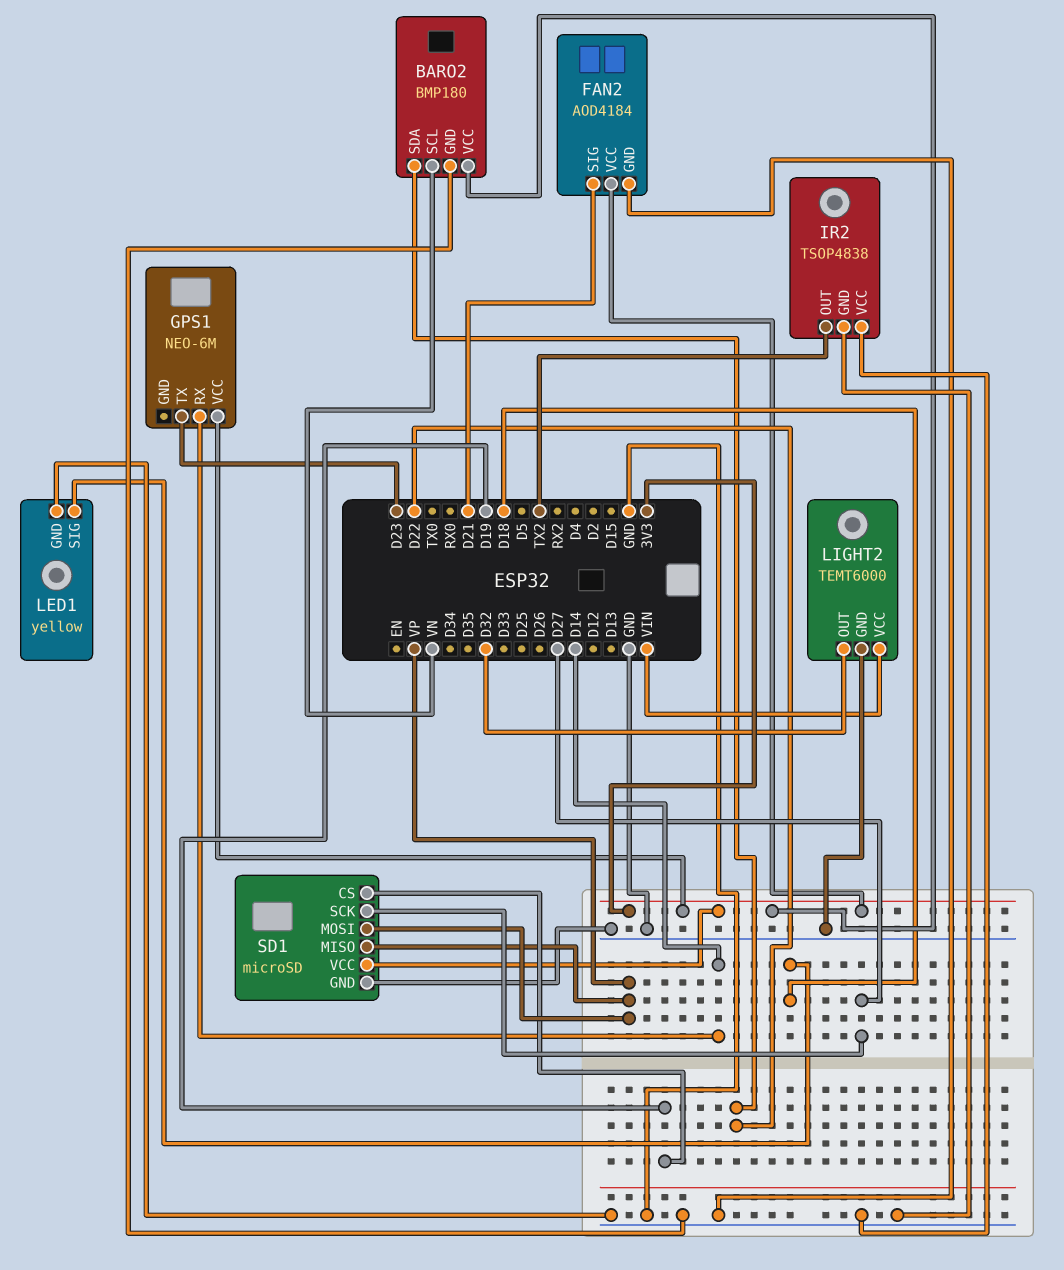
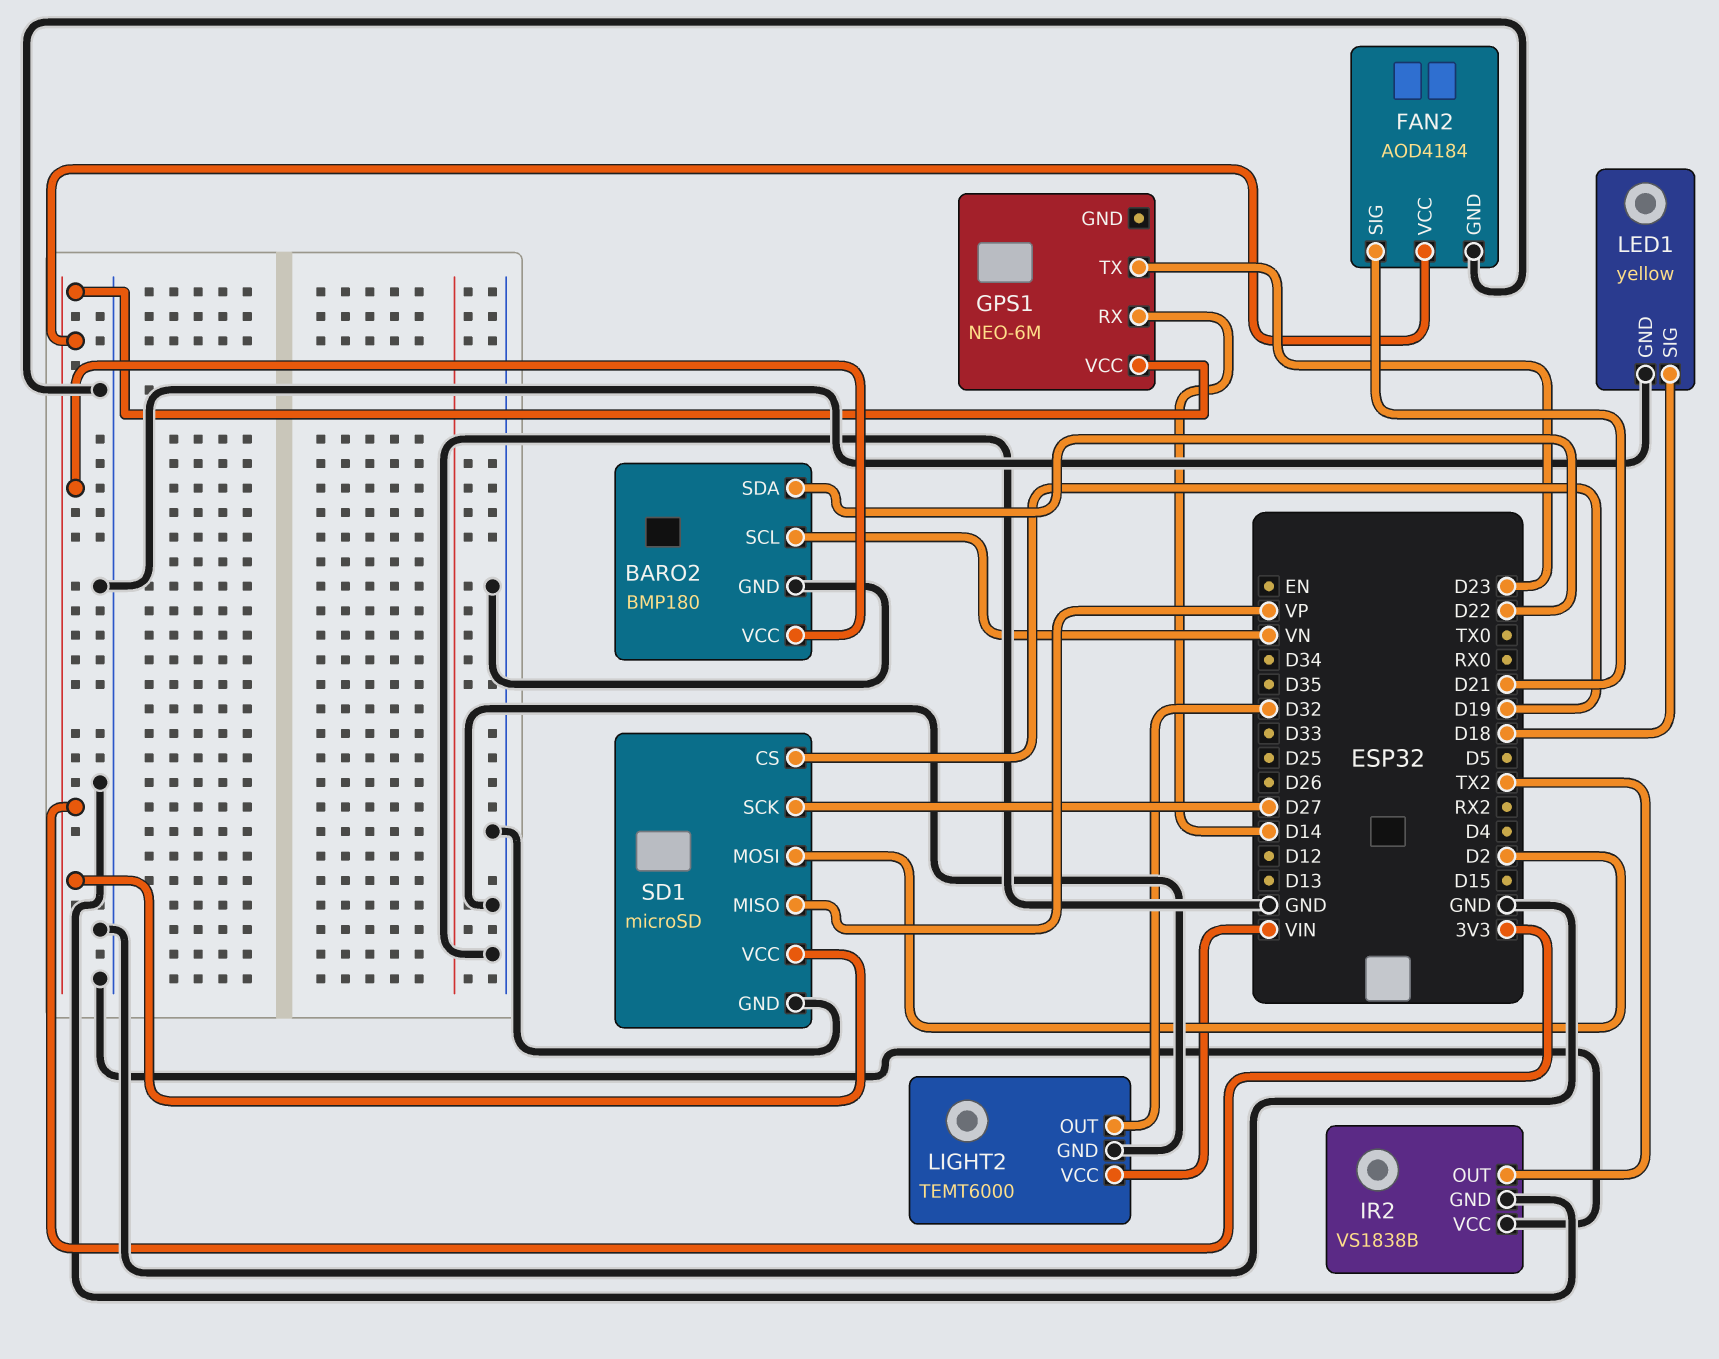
IR2: TSOP4838 -> VS1838B
SD1 pin MOSI: VP -> D2

